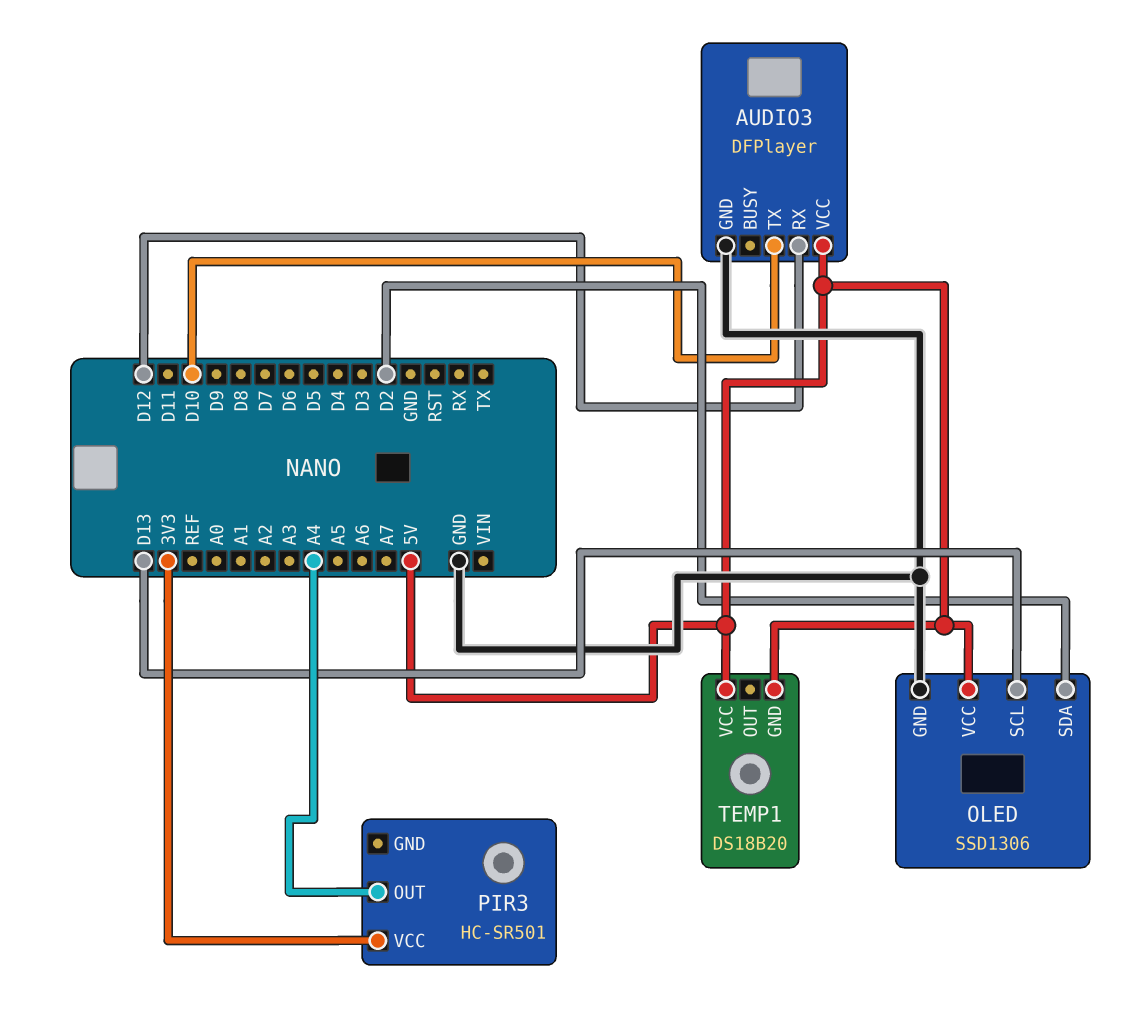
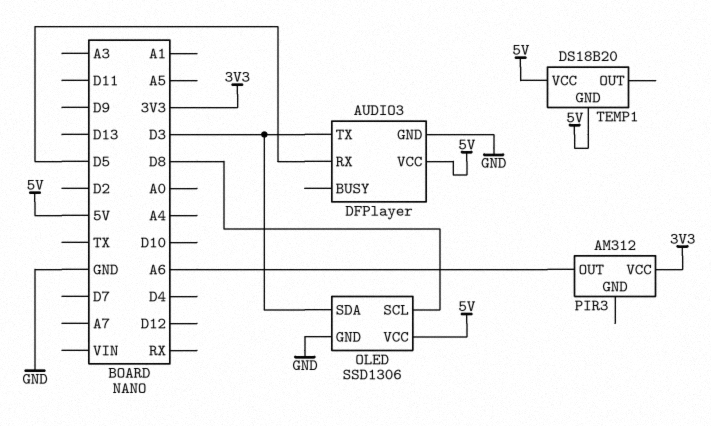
AUDIO3 pin RX: D12 -> D5
AUDIO3 pin TX: D10 -> D3
OLED pin SCL: D13 -> D8
OLED pin SDA: D2 -> D3
PIR3: HC-SR501 -> AM312
PIR3 pin OUT: A4 -> A6

